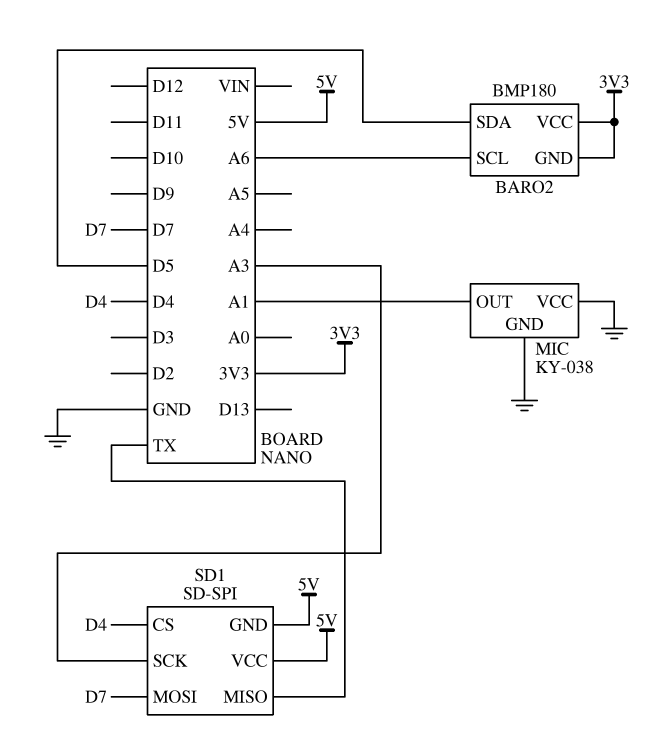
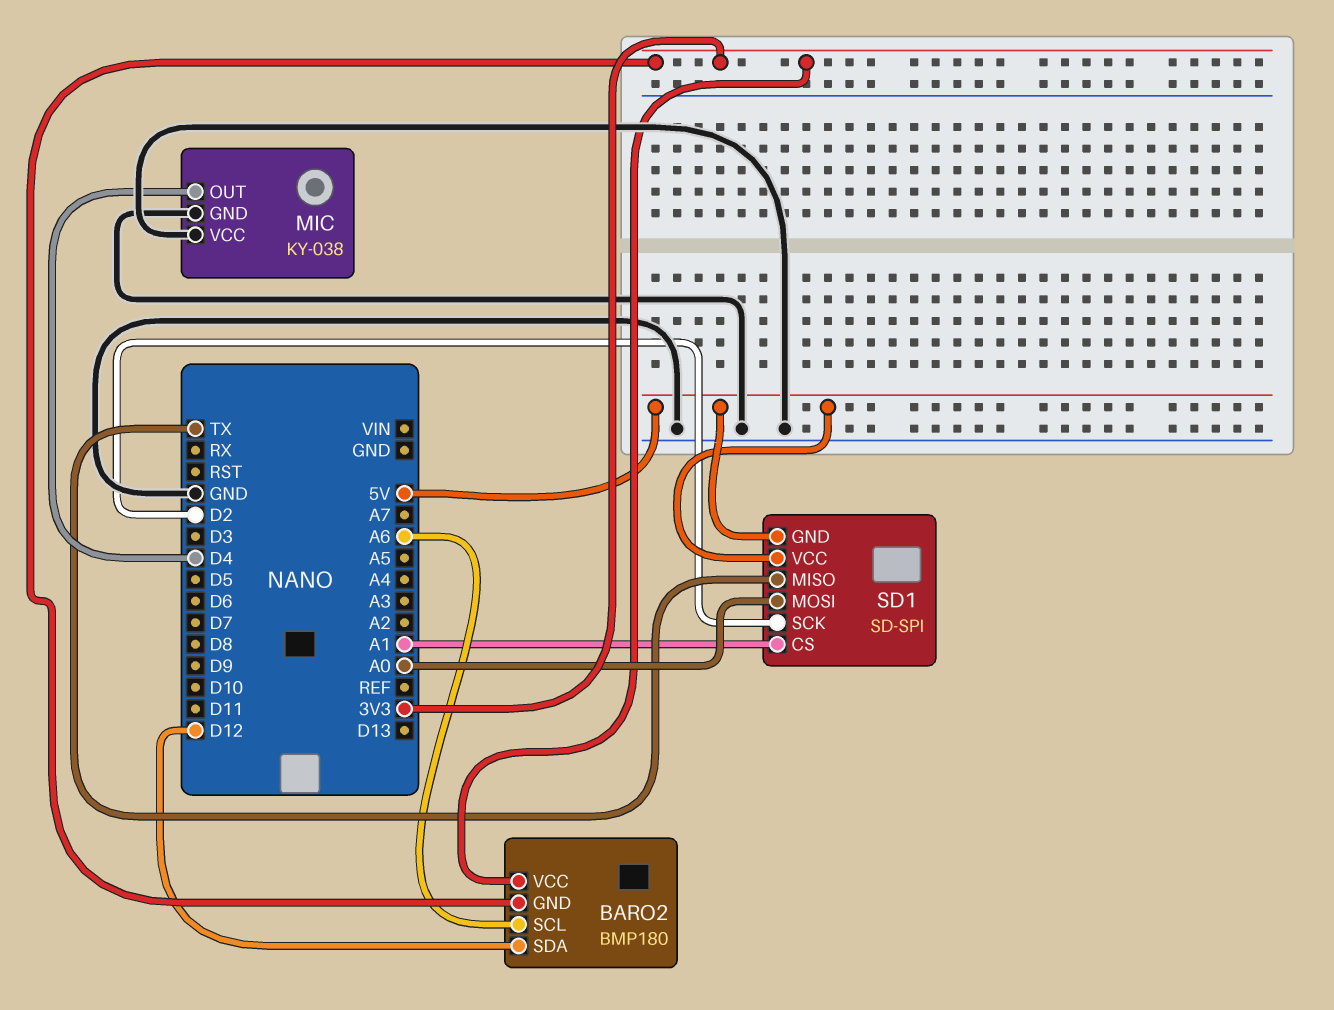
BARO2 pin SDA: D5 -> D12
MIC pin OUT: A1 -> D4
SD1 pin CS: D4 -> A1
SD1 pin MOSI: D7 -> A0
SD1 pin SCK: A3 -> D2

